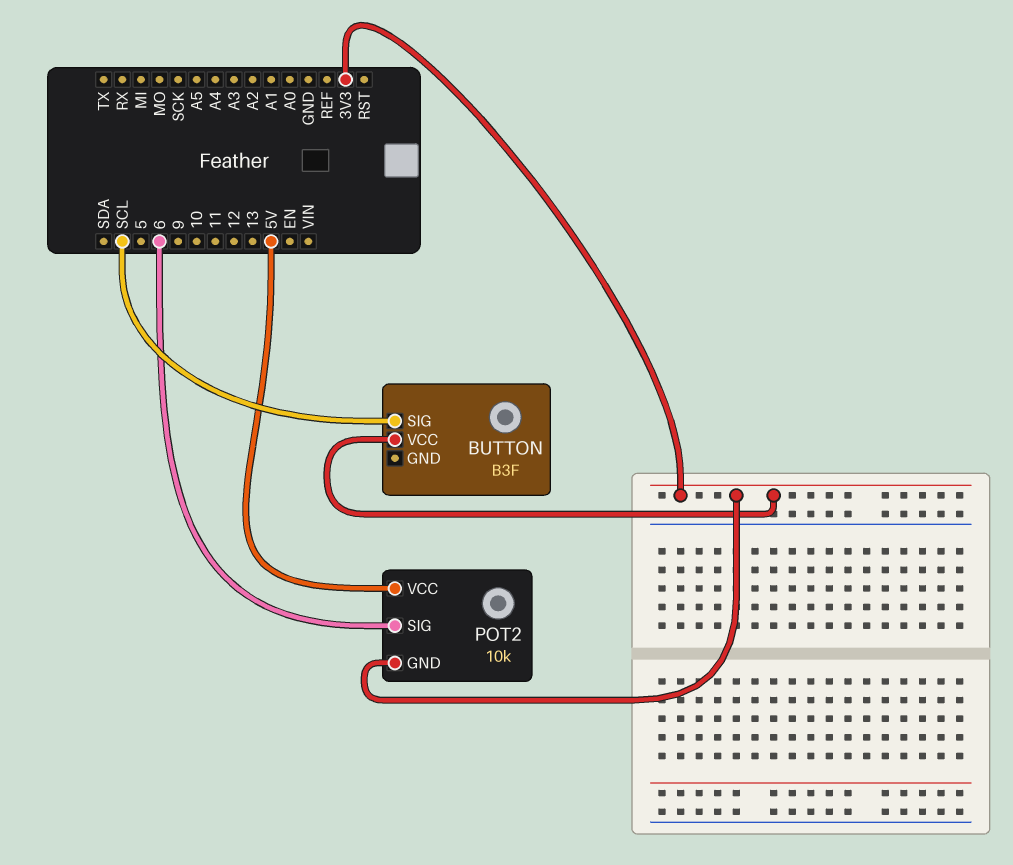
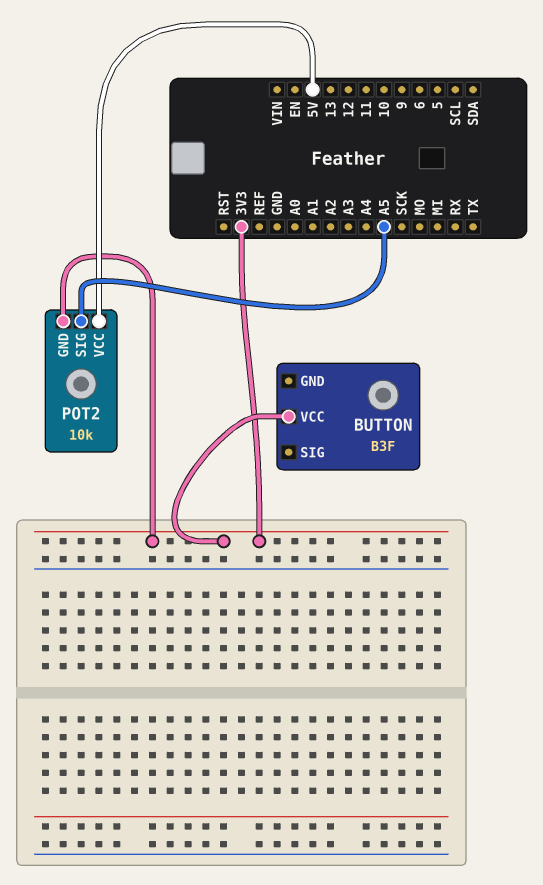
BUTTON pin SIG: SCL -> none
POT2 pin SIG: 6 -> A5

